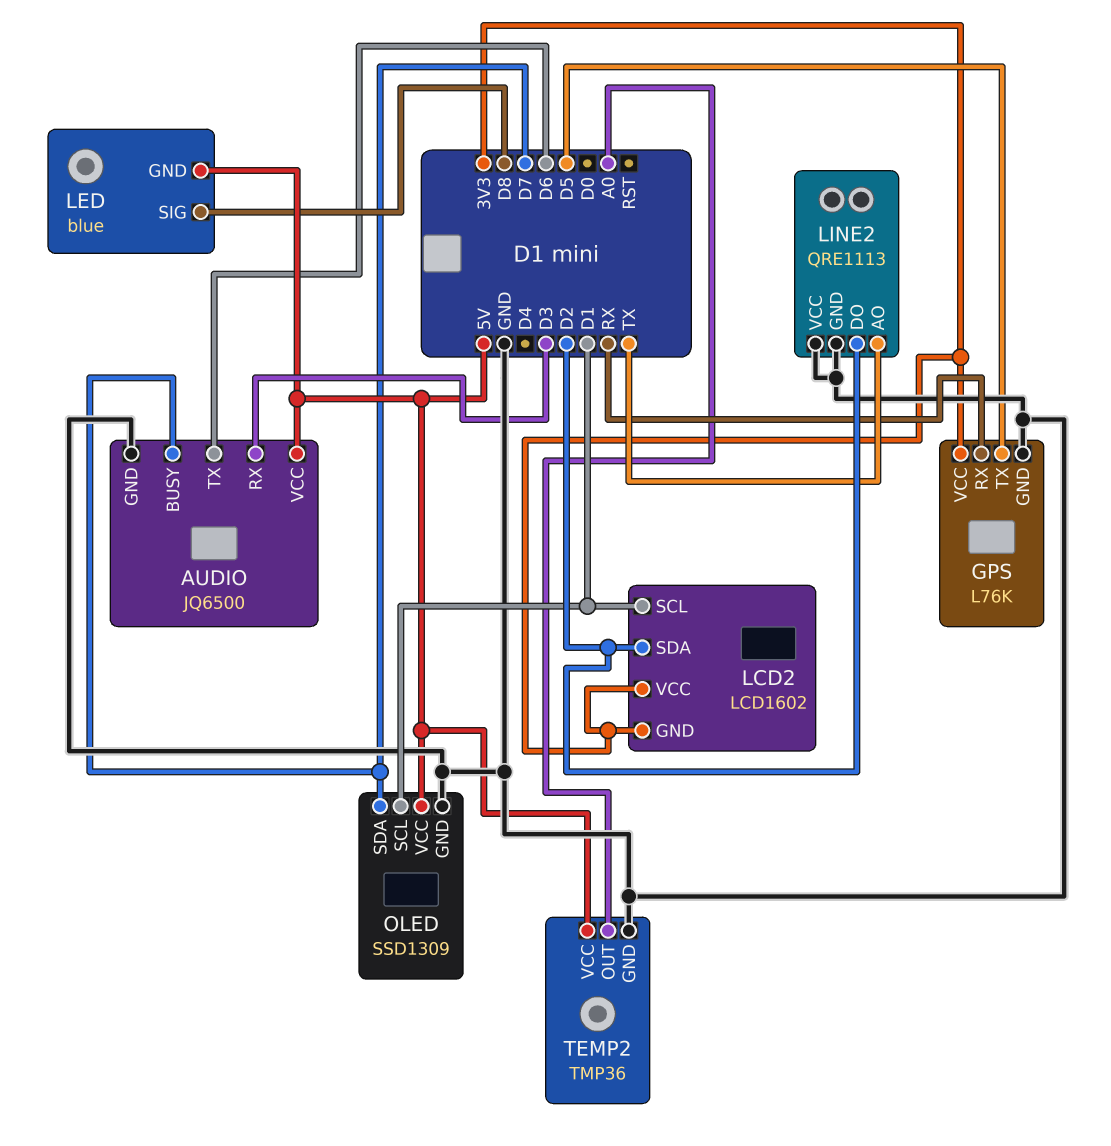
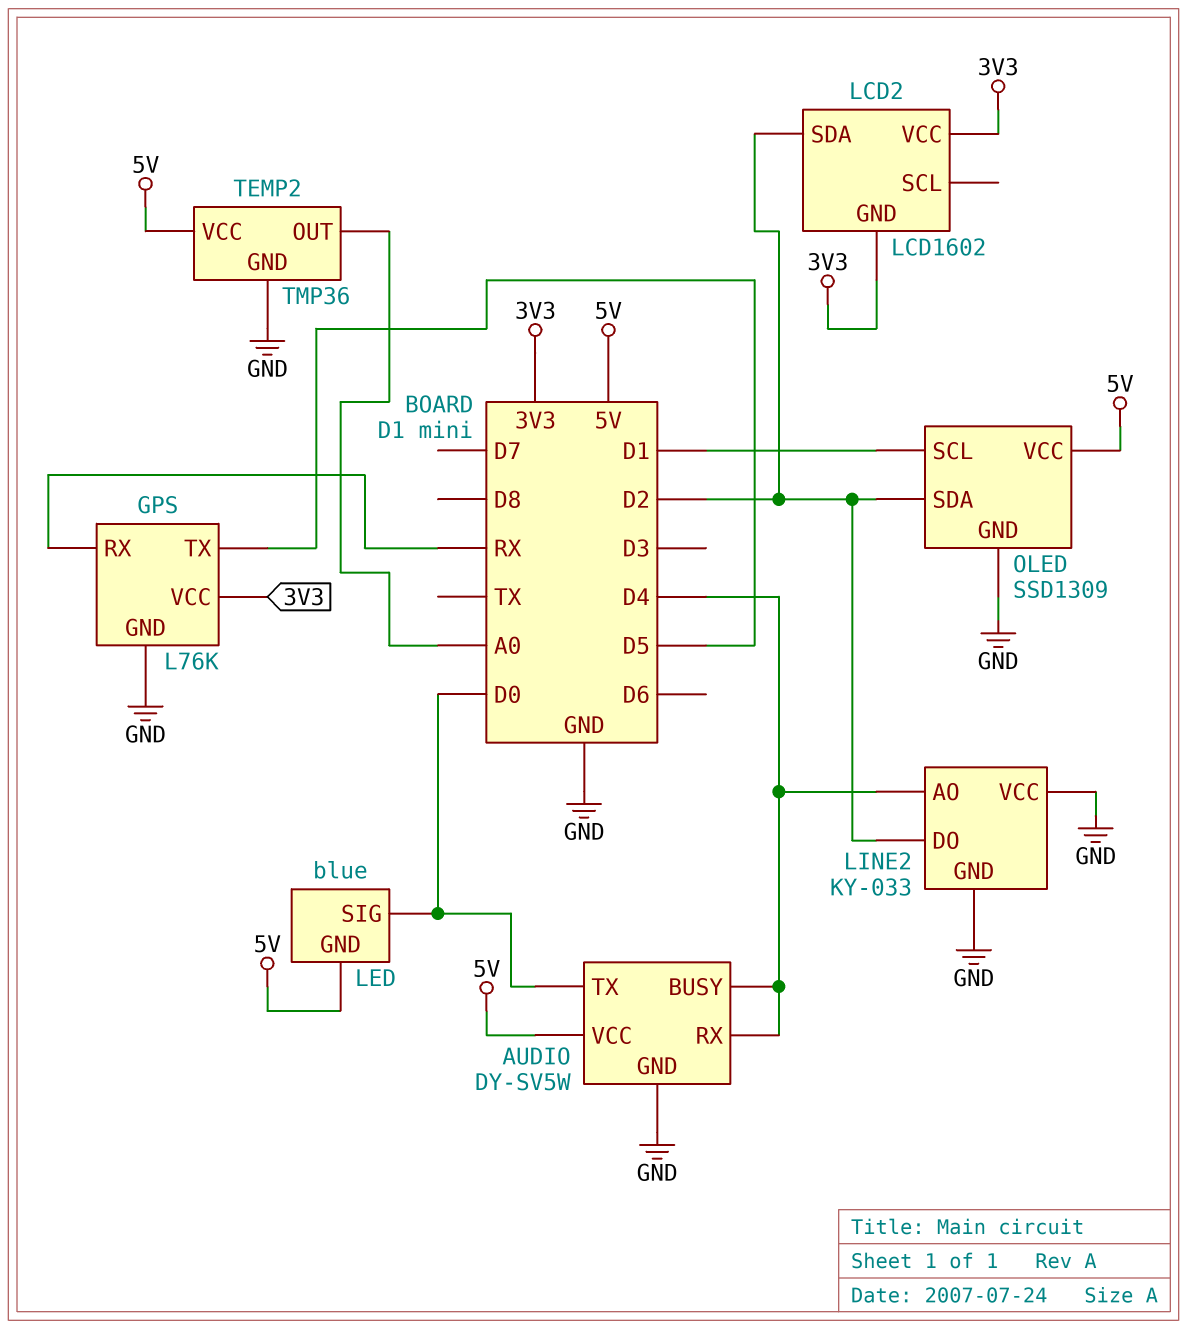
AUDIO: JQ6500 -> DY-SV5W
AUDIO pin BUSY: D7 -> D4
AUDIO pin RX: D3 -> D4
AUDIO pin TX: D6 -> D0
LCD2 pin SCL: D1 -> none
LED pin SIG: D8 -> D0
LINE2: QRE1113 -> KY-033
LINE2 pin AO: TX -> D4
OLED pin SDA: D7 -> D2

